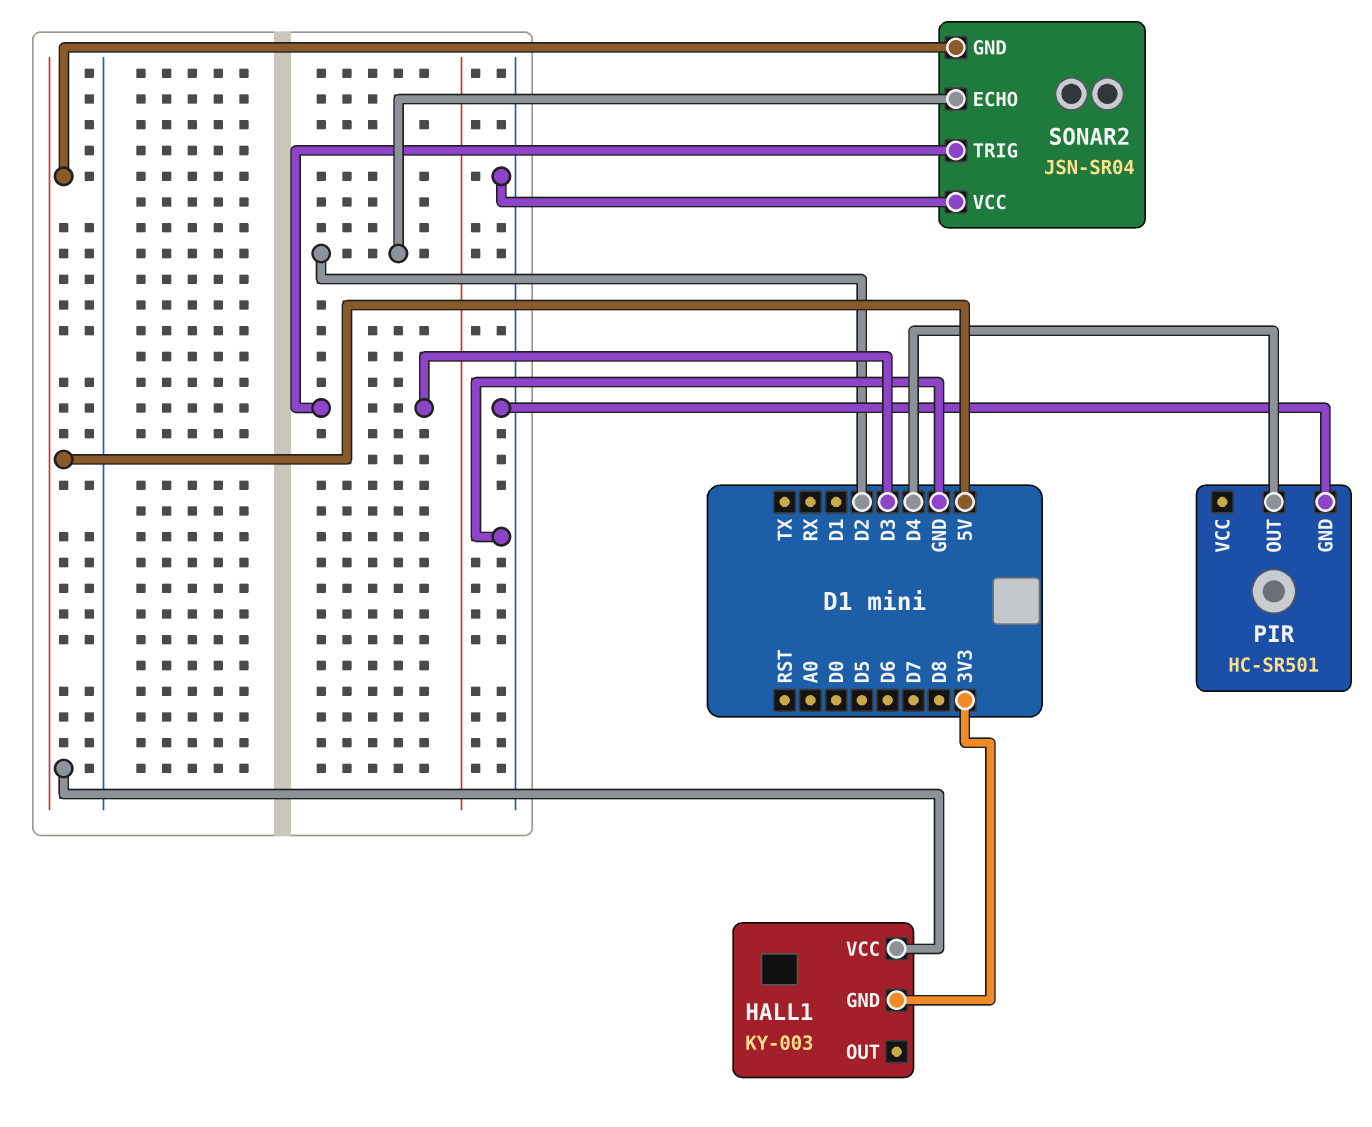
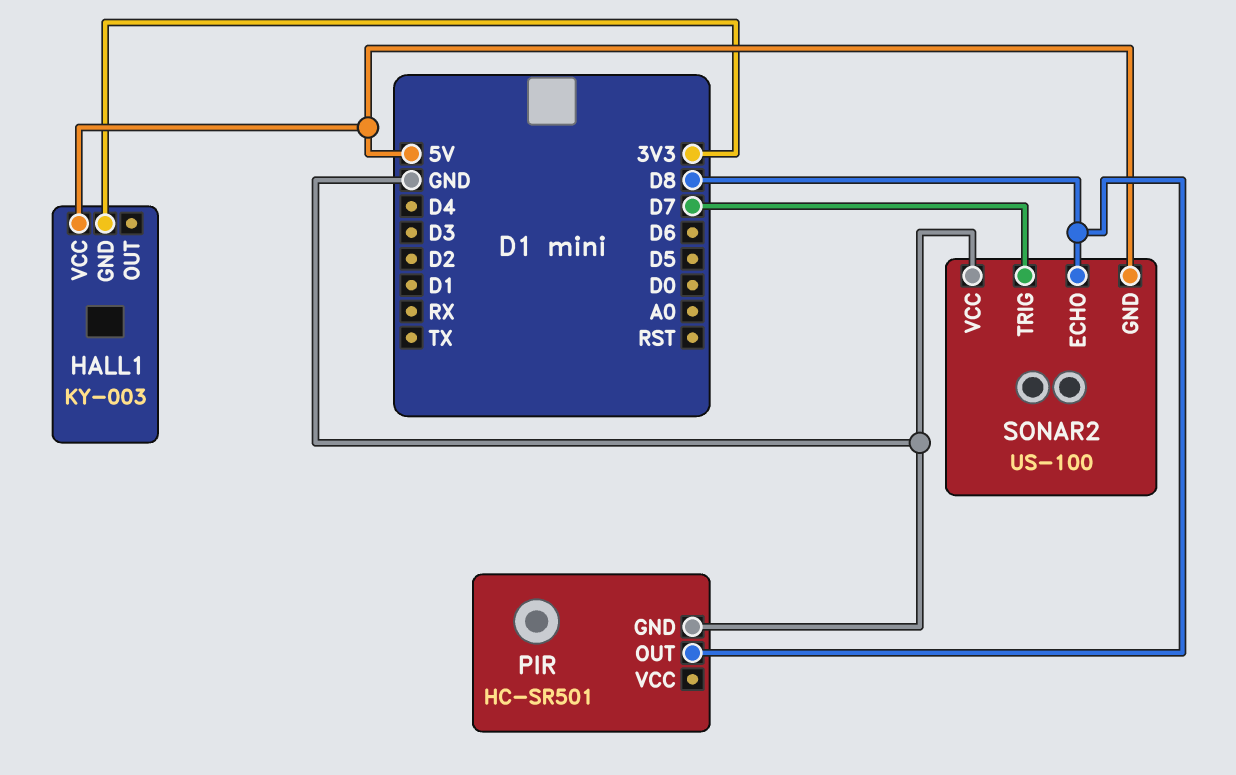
PIR pin OUT: D4 -> D8
SONAR2: JSN-SR04 -> US-100
SONAR2 pin ECHO: D2 -> D8
SONAR2 pin TRIG: D3 -> D7

